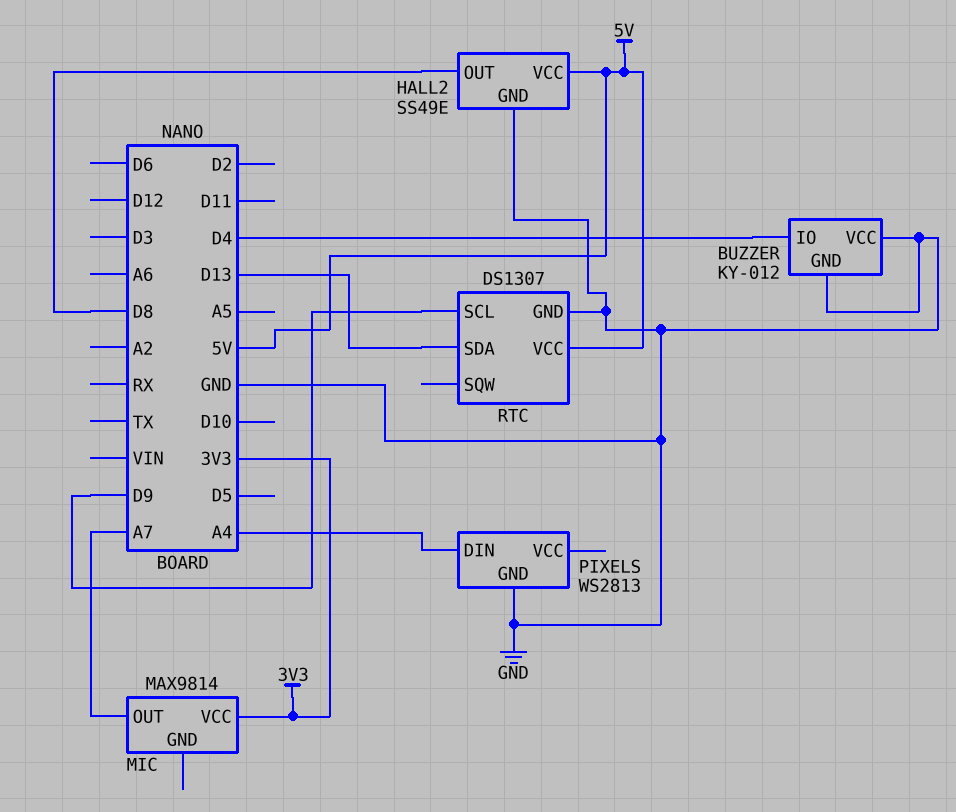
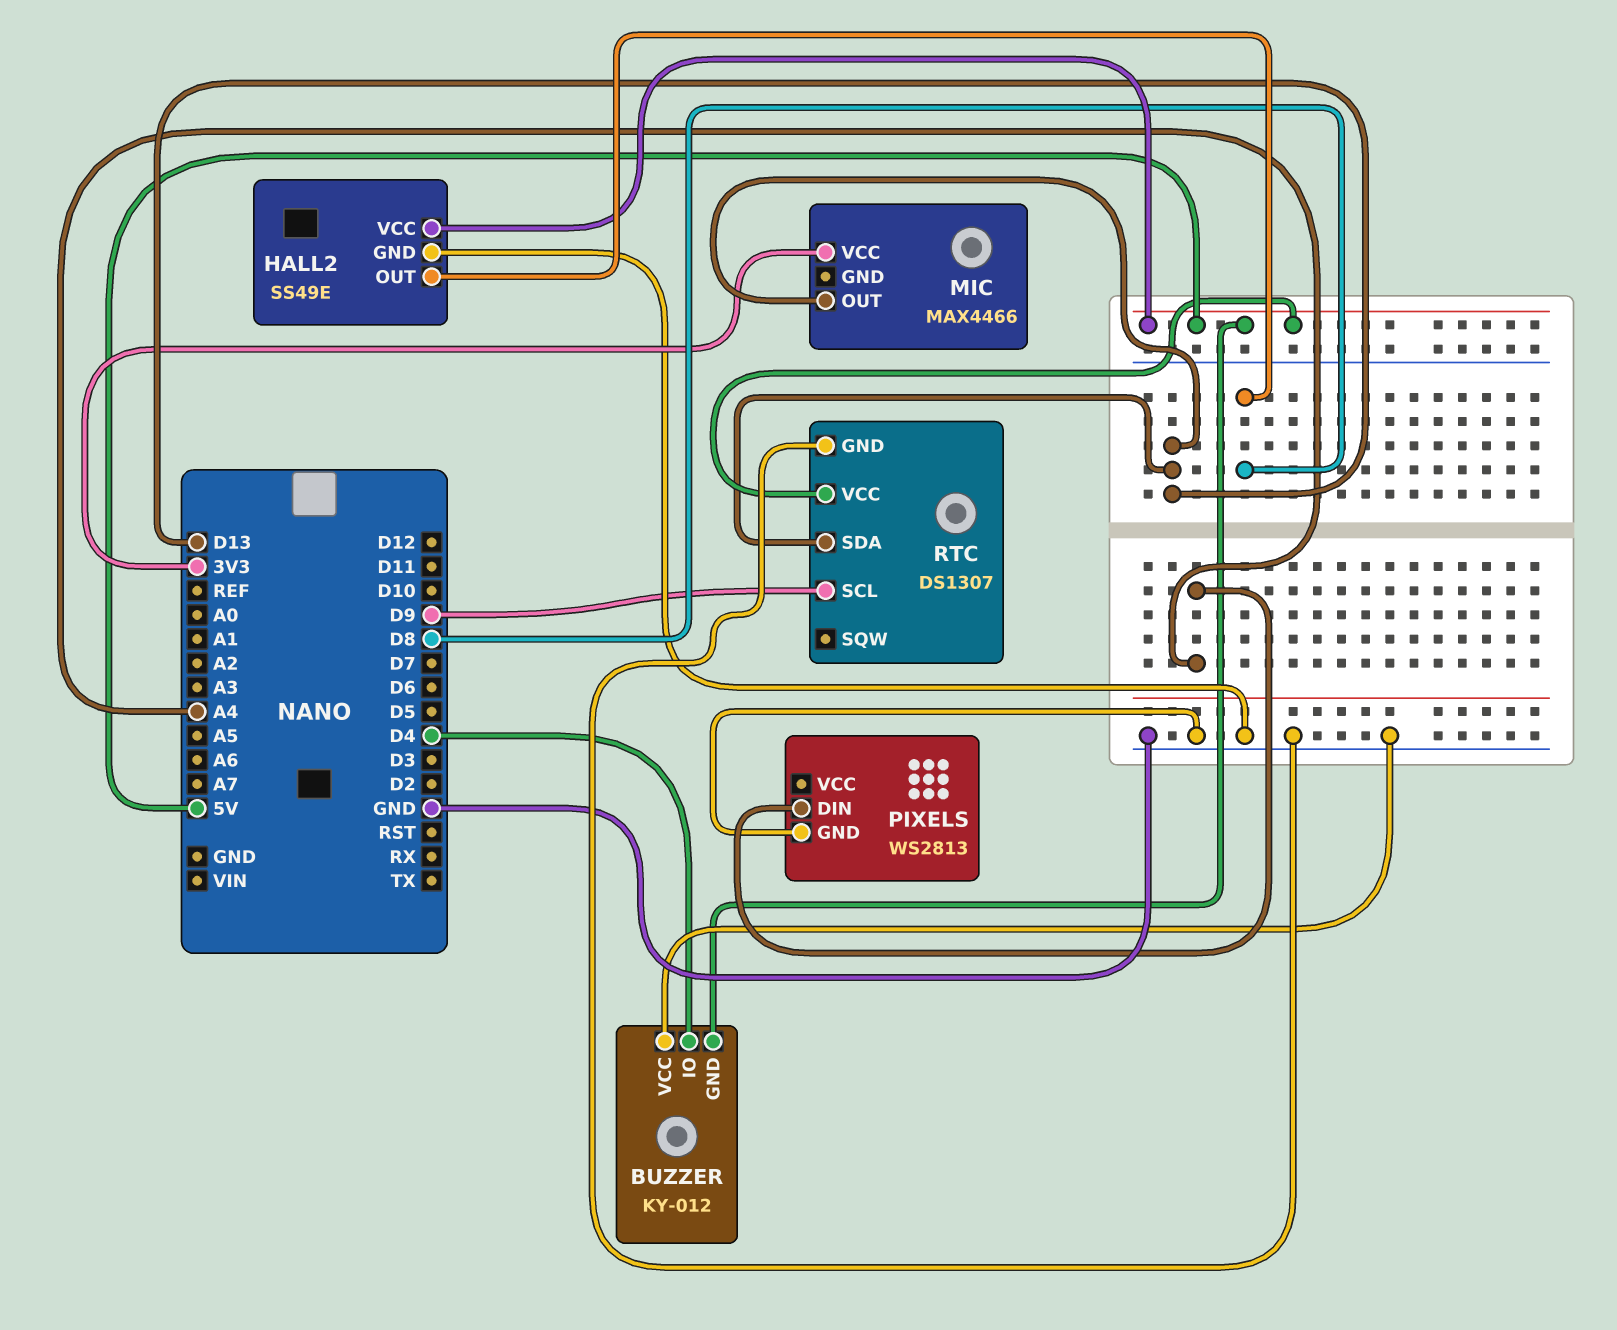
BUZZER pin GND: GND -> 5V
MIC: MAX9814 -> MAX4466
MIC pin OUT: A7 -> D13

